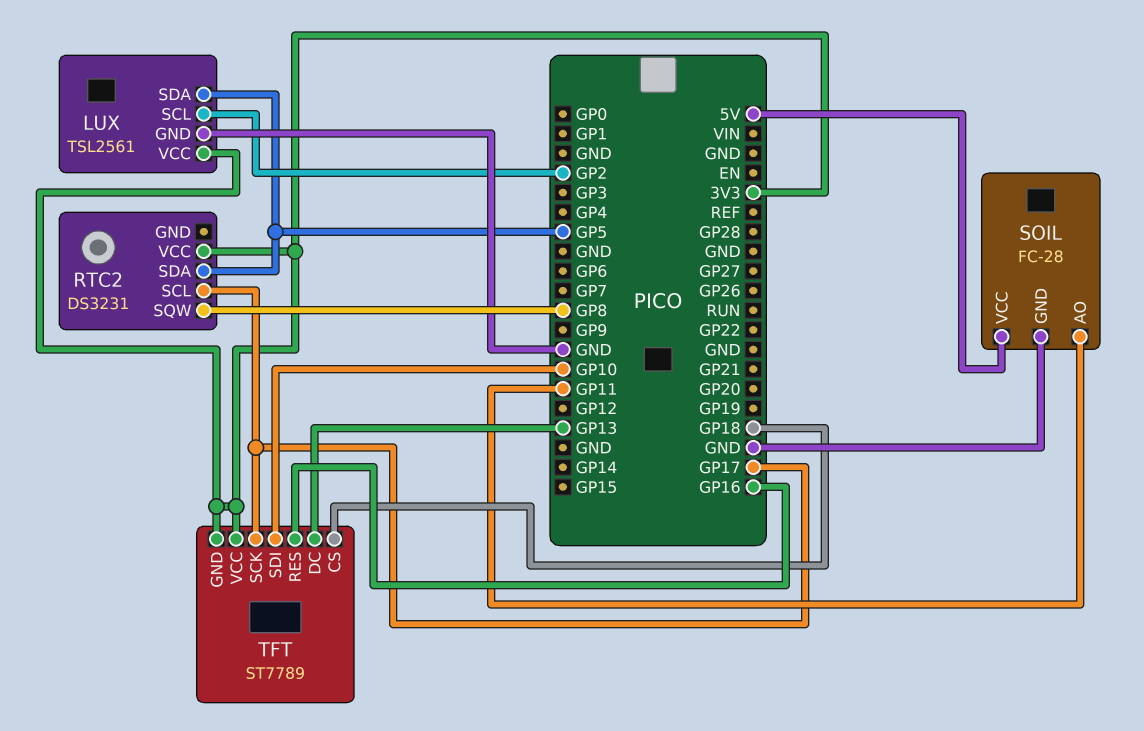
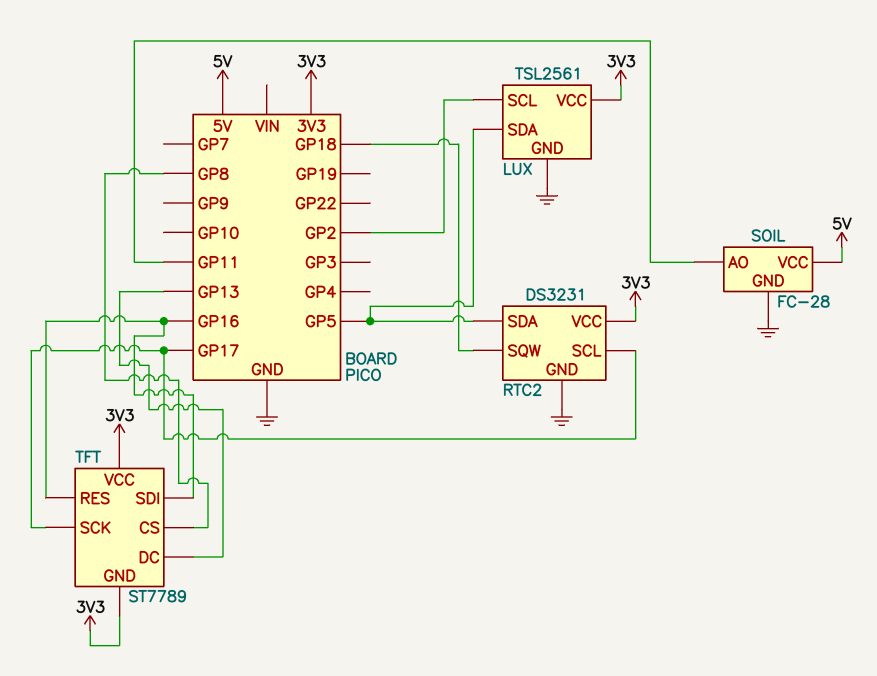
RTC2 pin GND: none -> GND
RTC2 pin SQW: GP8 -> GP18
TFT pin CS: GP18 -> GP8
TFT pin SDI: GP10 -> GP16

